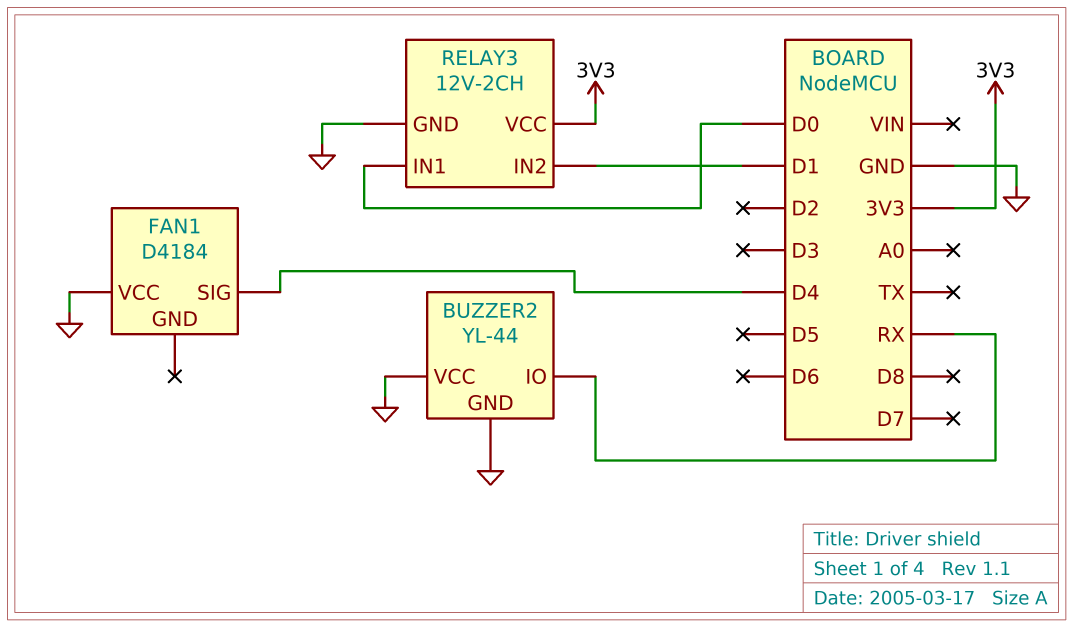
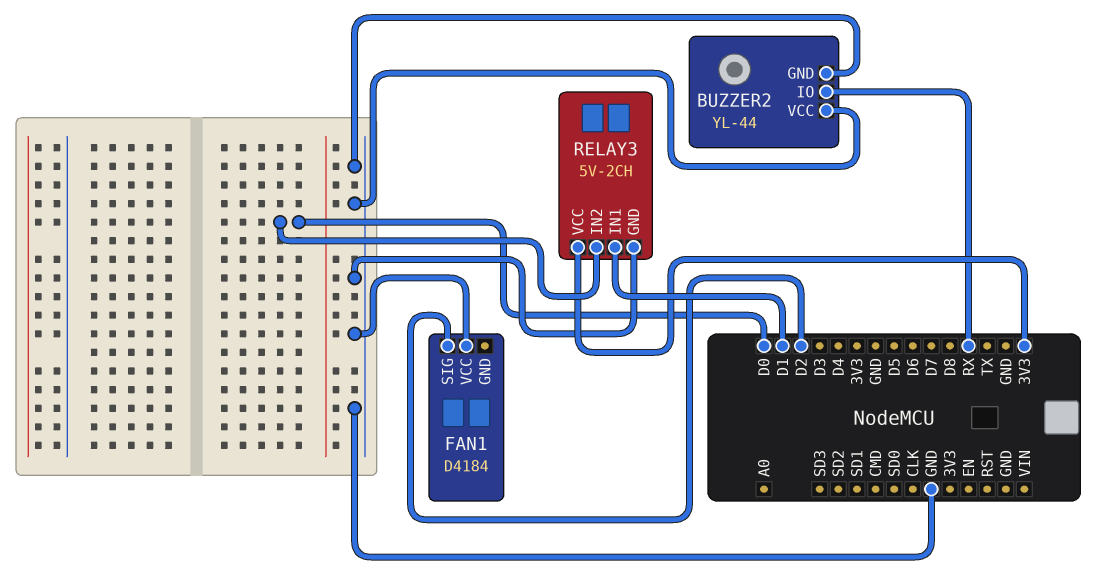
FAN1 pin SIG: D4 -> D2
RELAY3: 12V-2CH -> 5V-2CH
RELAY3 pin IN1: D0 -> D1
RELAY3 pin IN2: D1 -> D0

